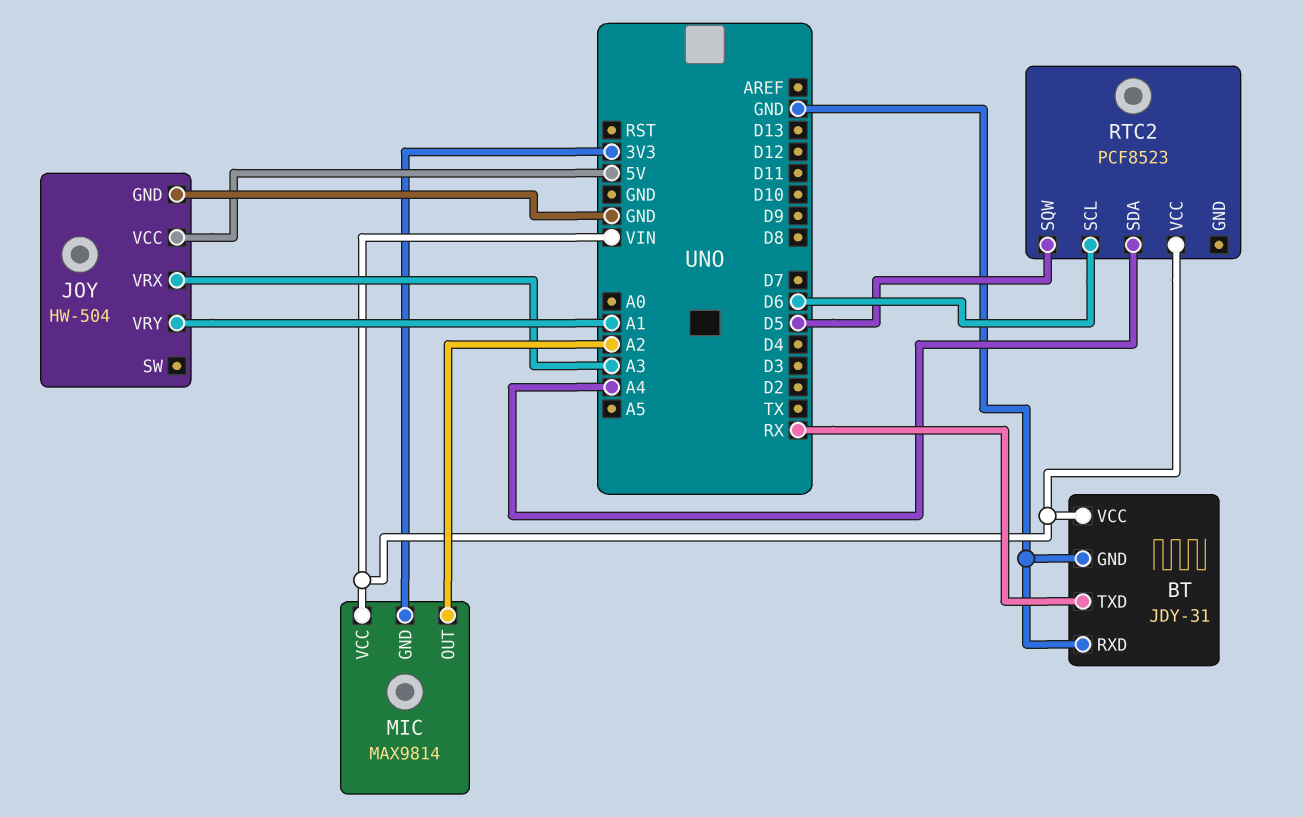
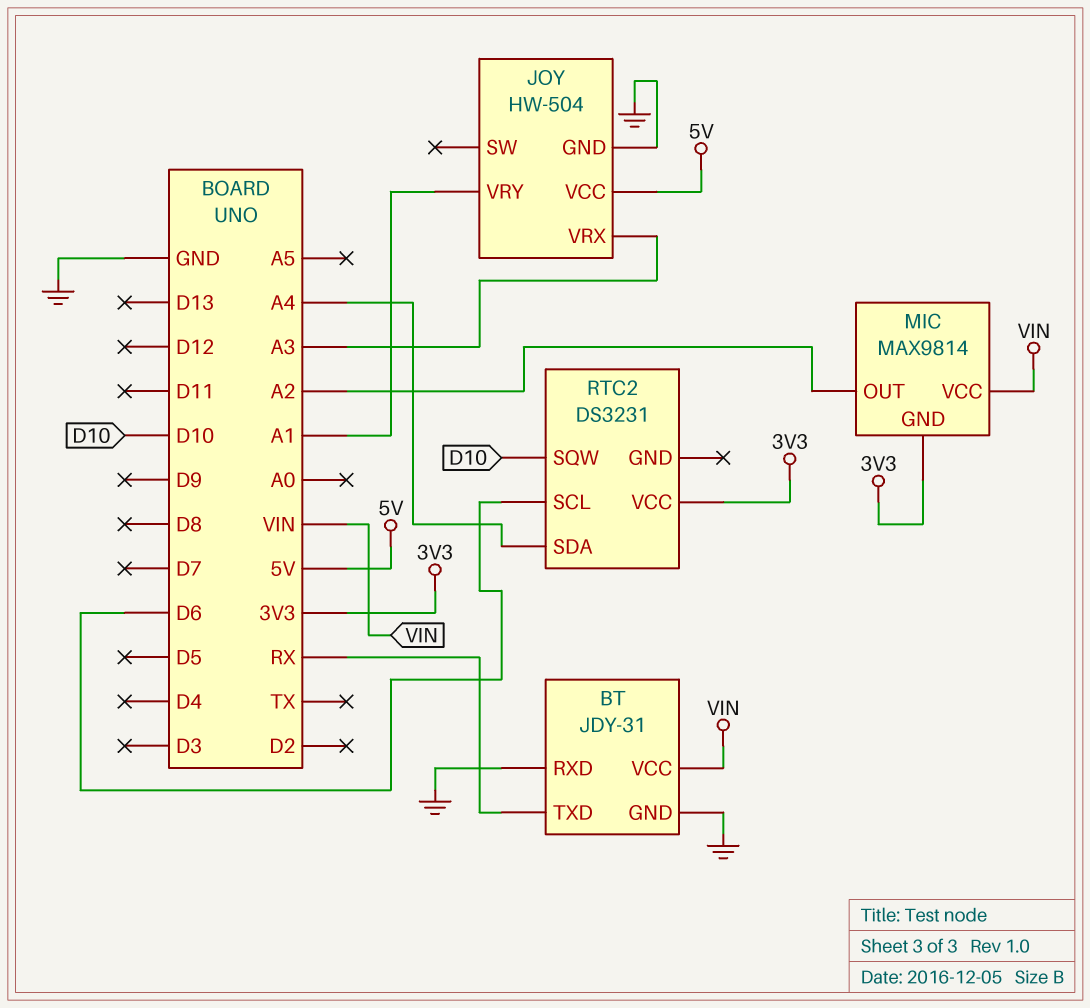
RTC2: PCF8523 -> DS3231
RTC2 pin SQW: D5 -> D10
RTC2 pin VCC: VIN -> 3V3

